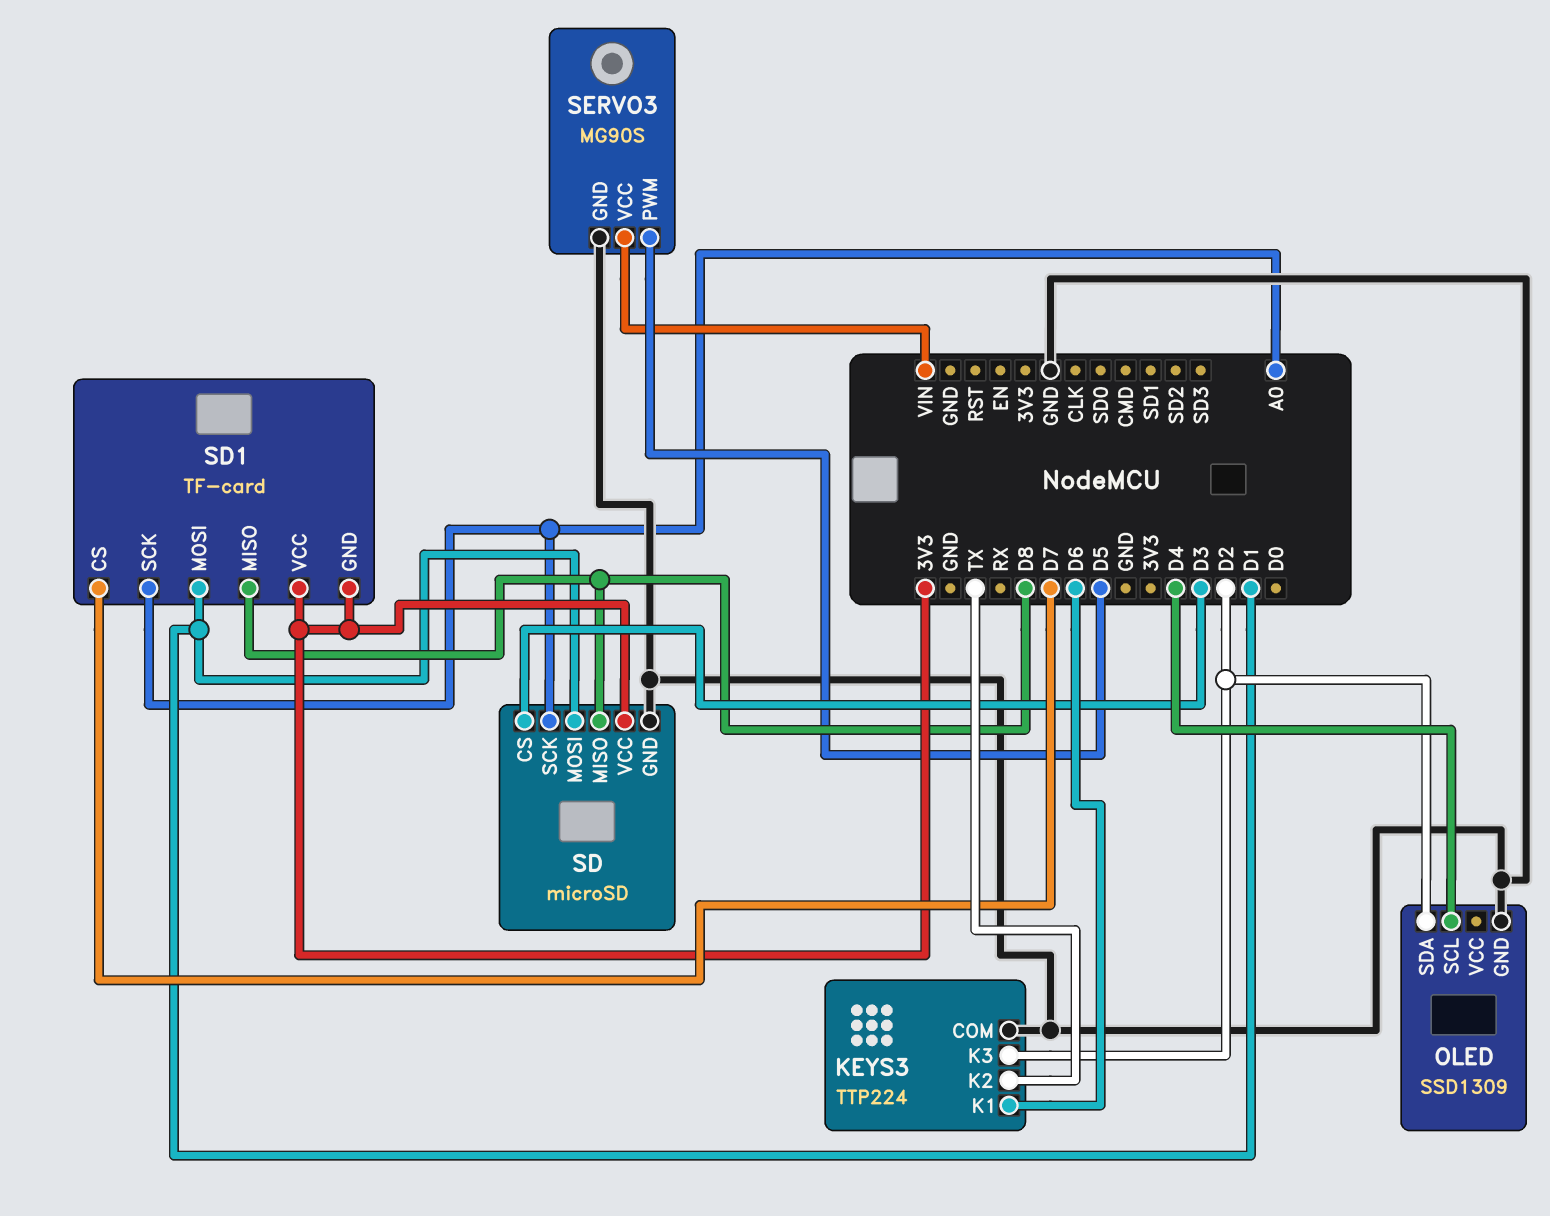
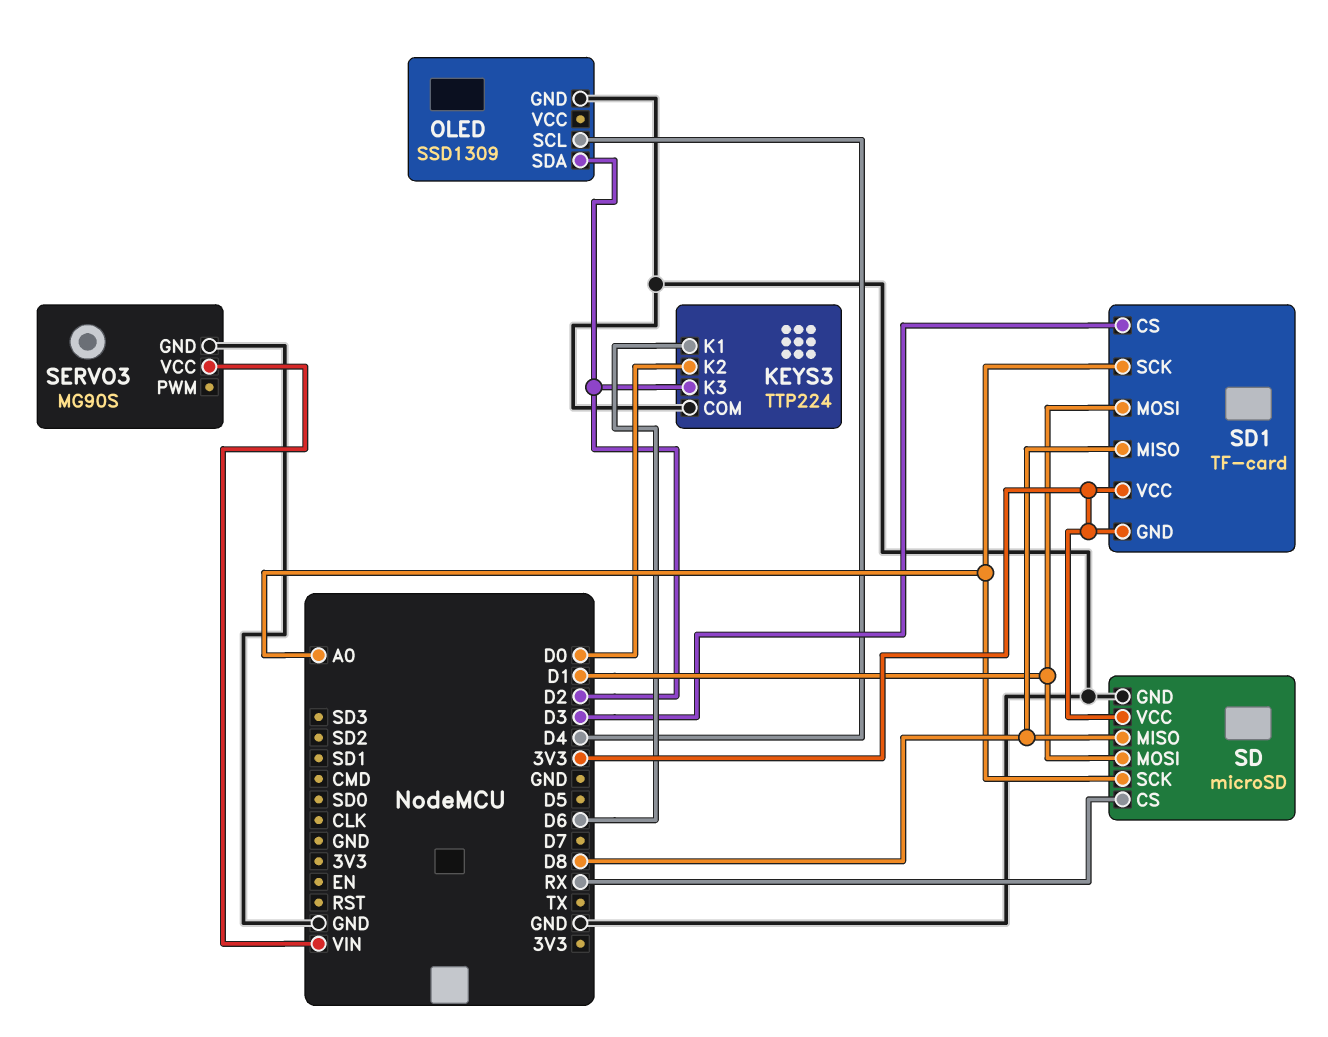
KEYS3 pin K2: TX -> D0
SD pin CS: D3 -> RX
SD1 pin CS: D7 -> D3
SERVO3 pin PWM: D5 -> none

